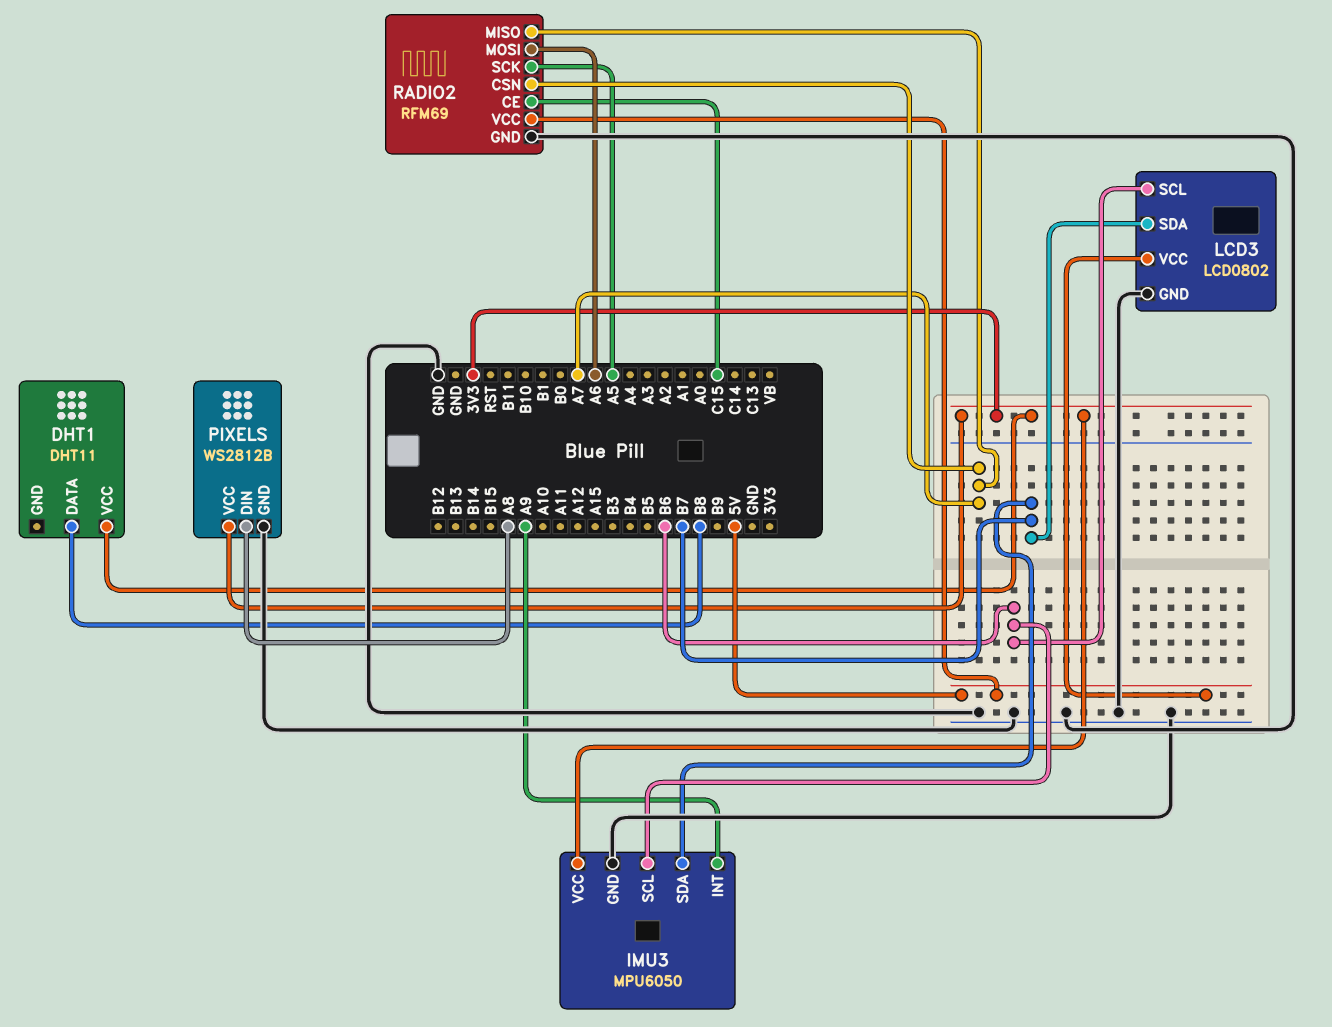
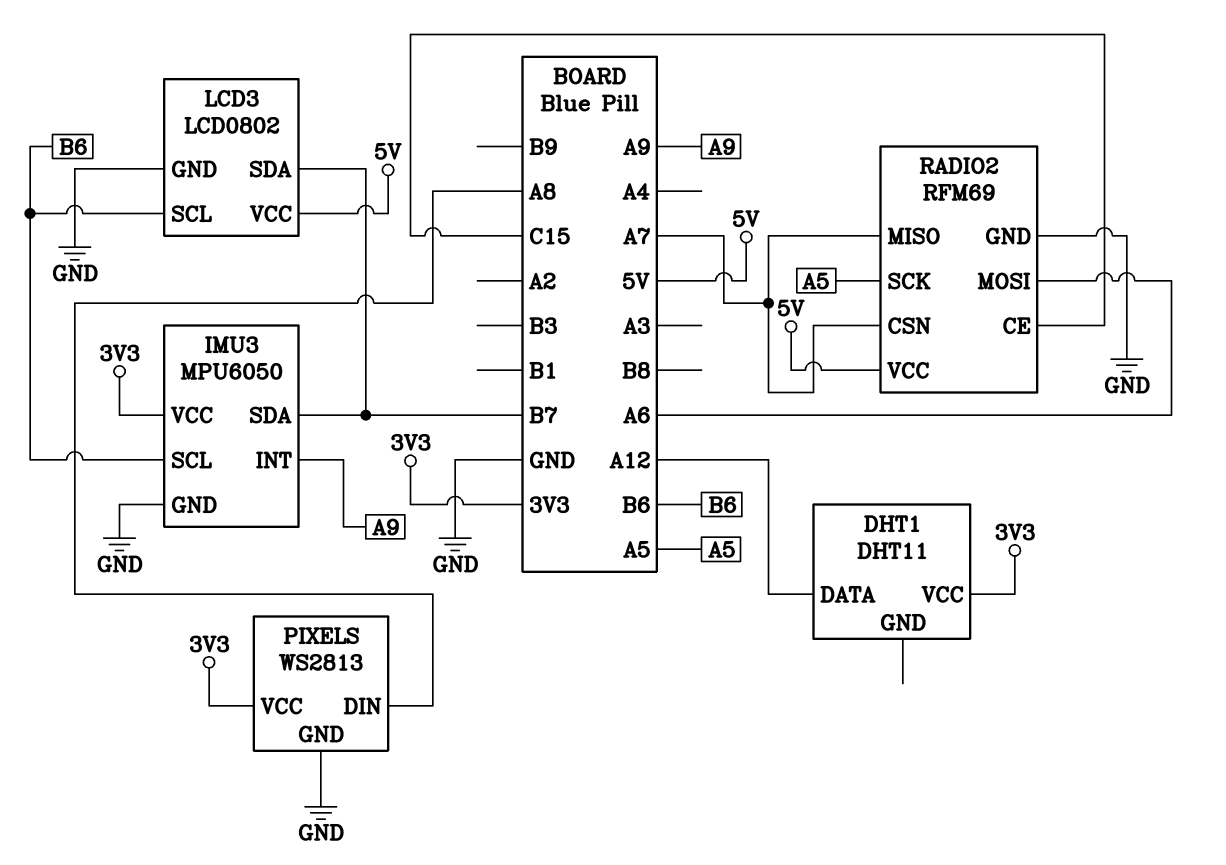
DHT1 pin DATA: B8 -> A12
PIXELS: WS2812B -> WS2813

